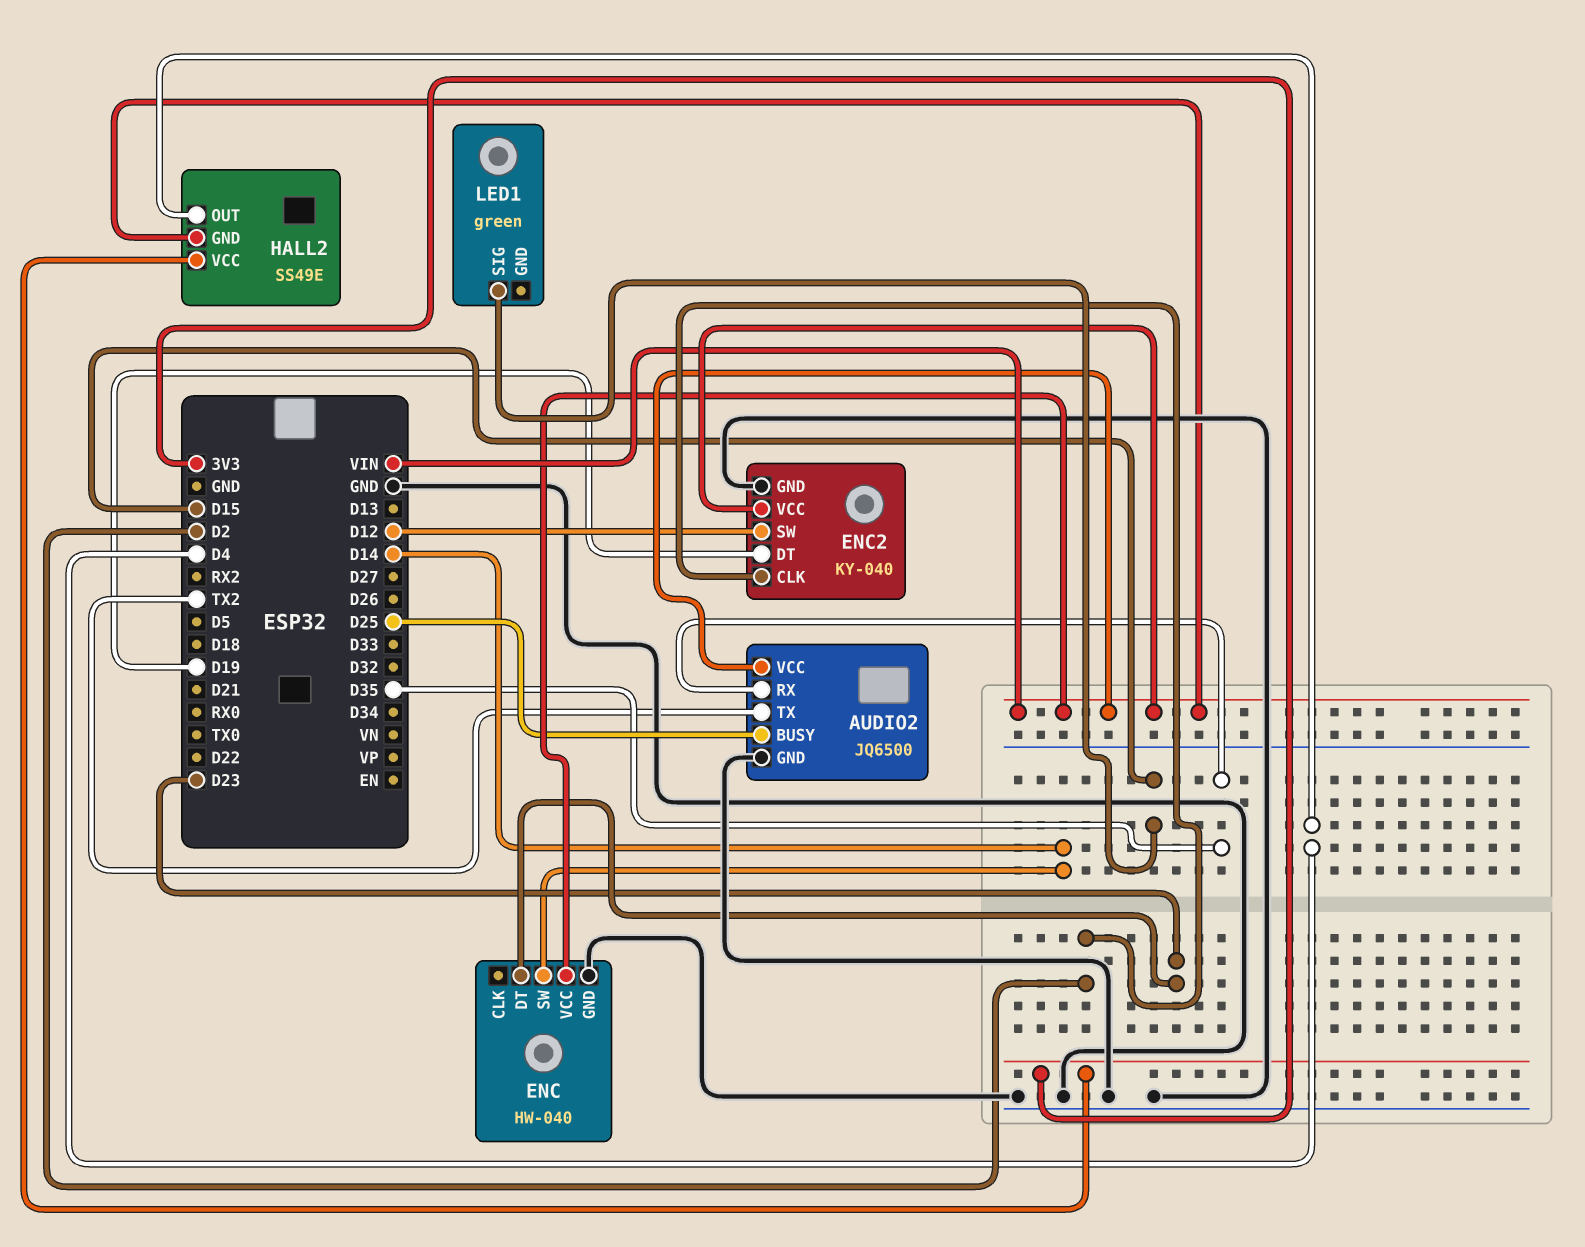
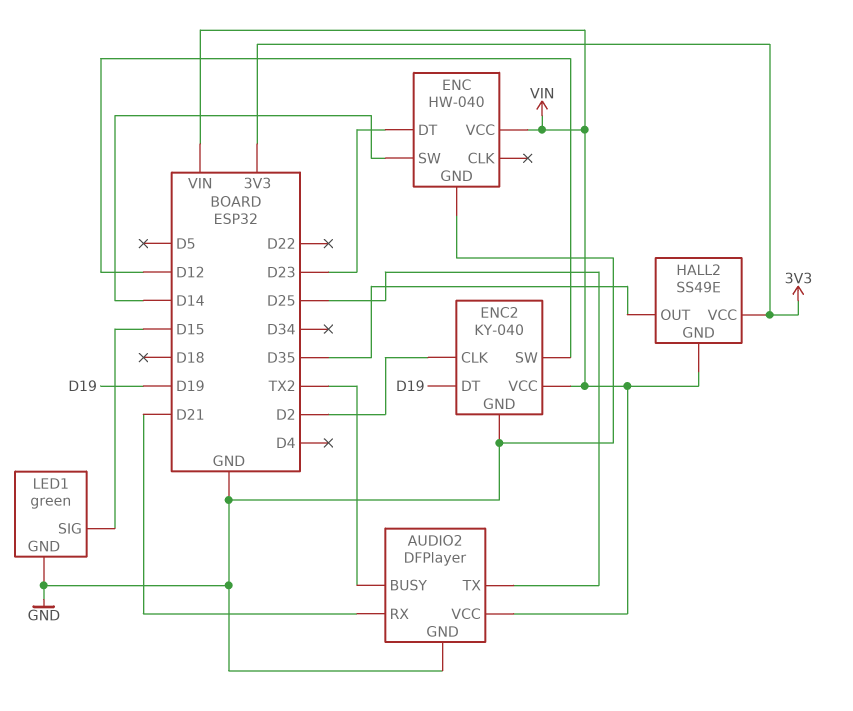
AUDIO2: JQ6500 -> DFPlayer
AUDIO2 pin BUSY: D25 -> TX2
AUDIO2 pin RX: D35 -> D21
AUDIO2 pin TX: TX2 -> D25
HALL2 pin OUT: D4 -> D35
LED1 pin GND: none -> GND

